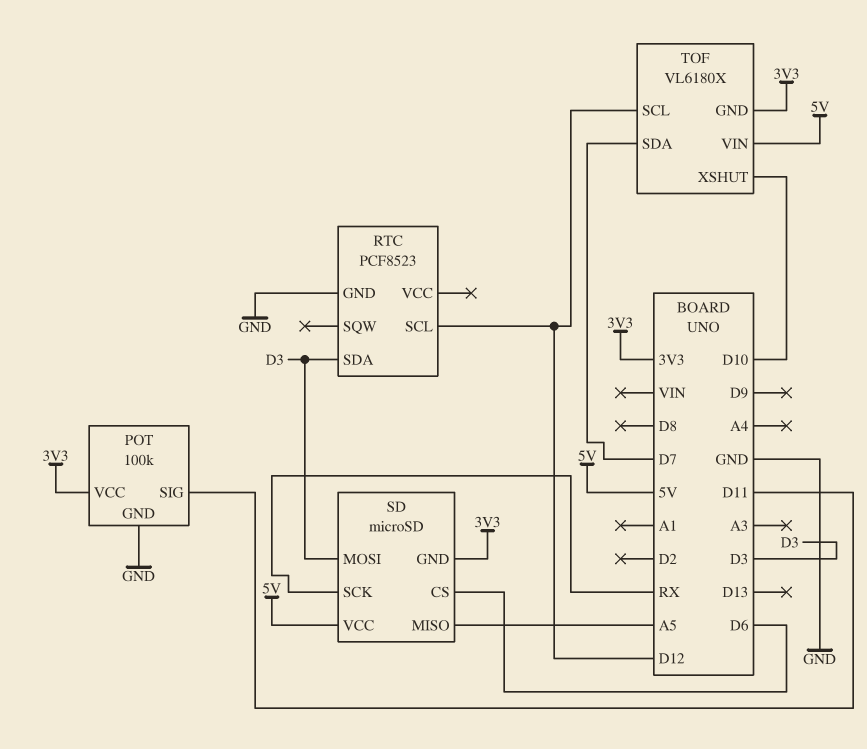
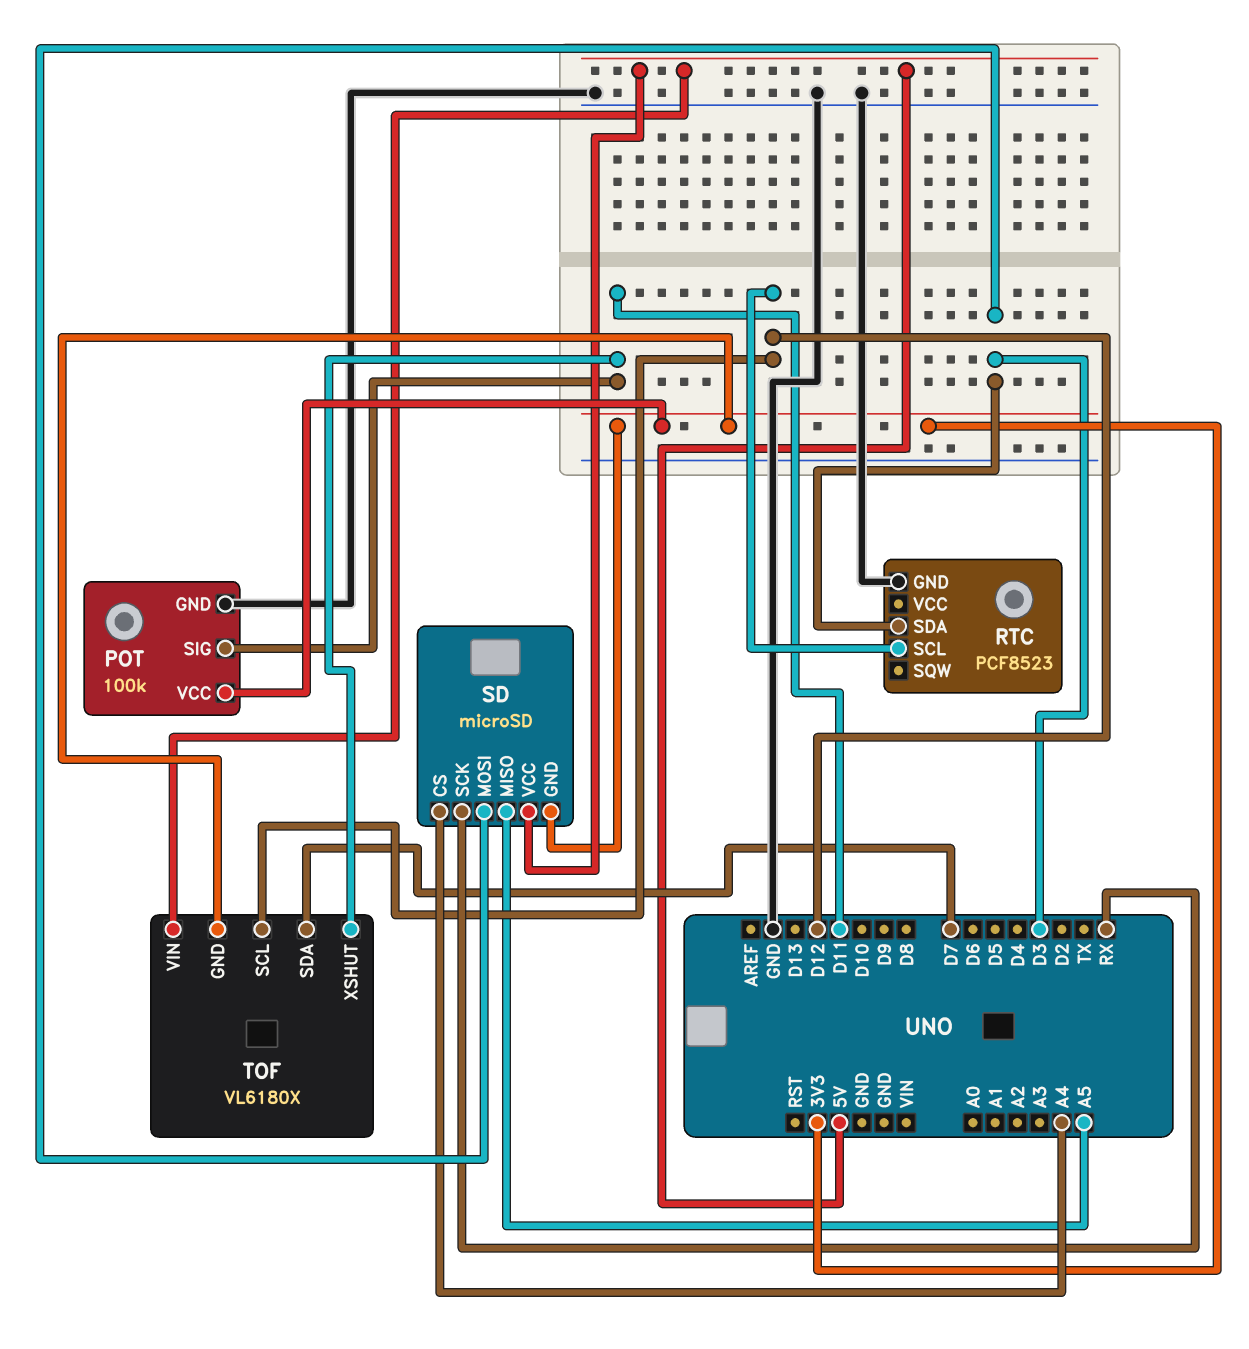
SD pin CS: D6 -> A4
TOF pin XSHUT: D10 -> D11

